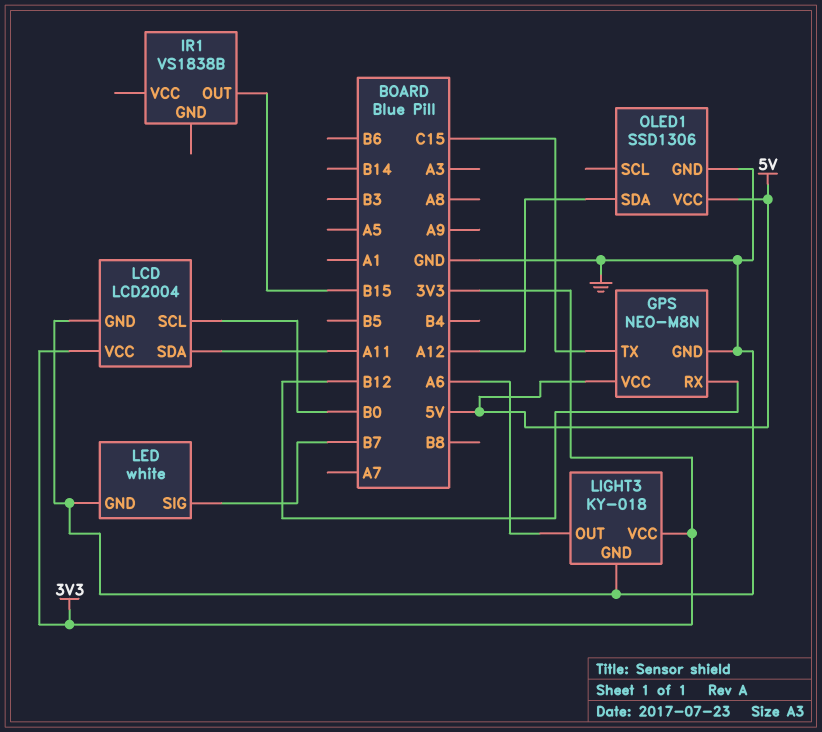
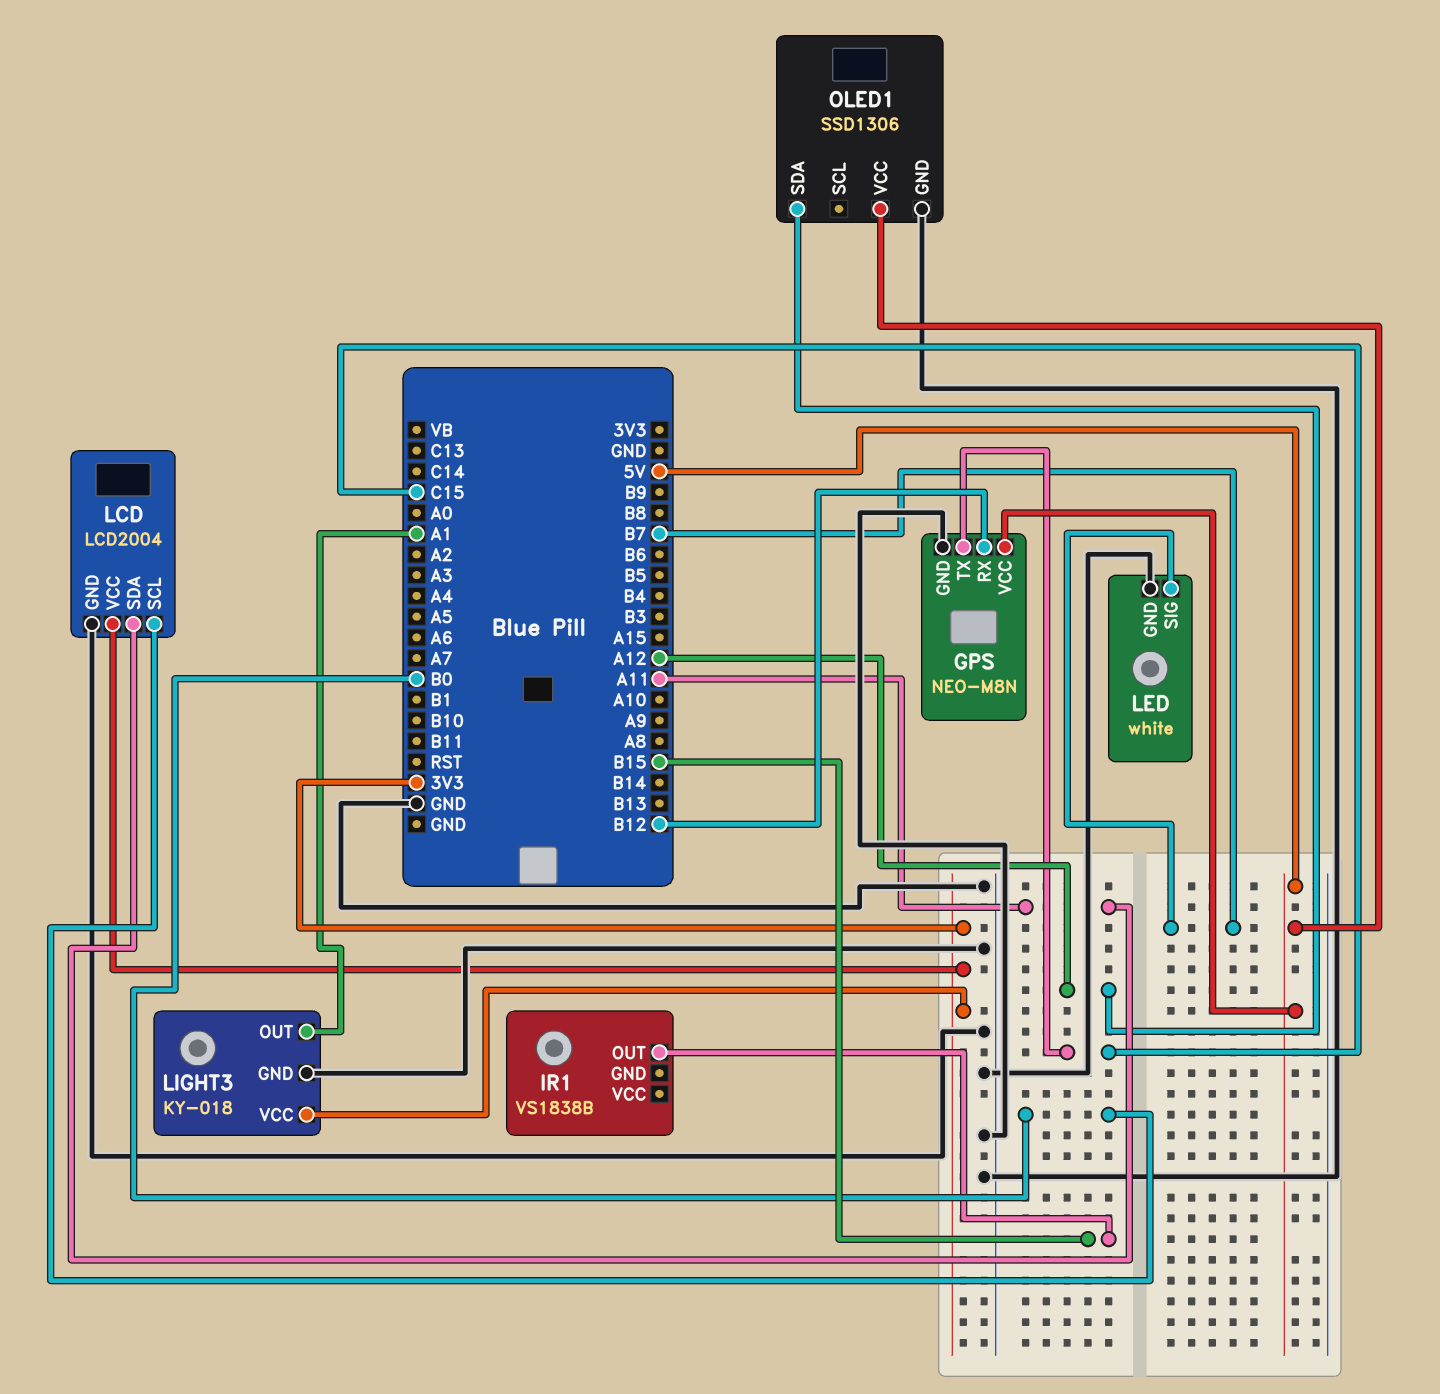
LIGHT3 pin OUT: A6 -> A1

